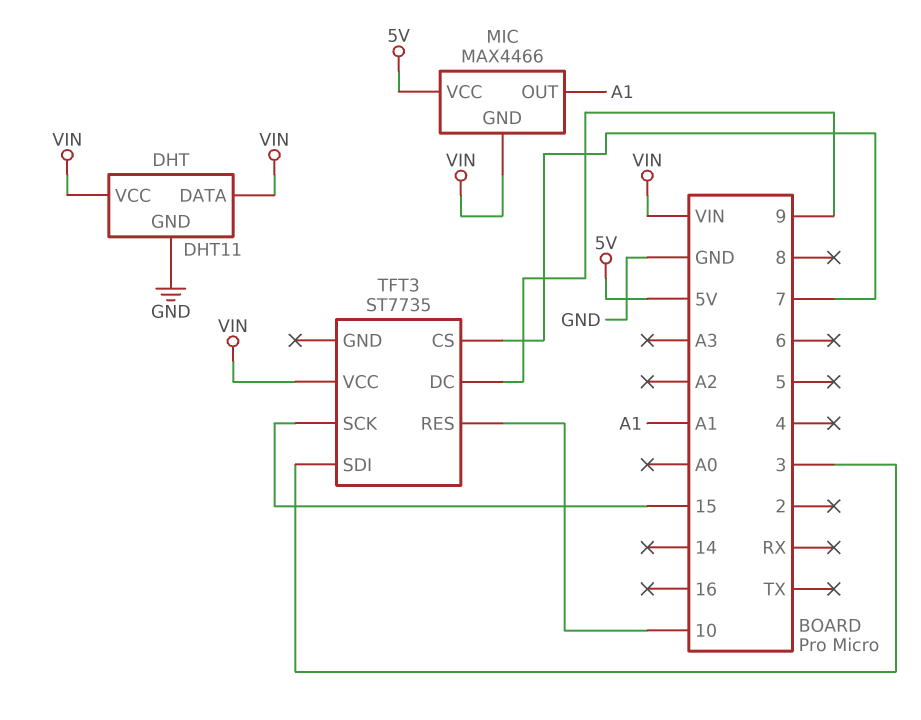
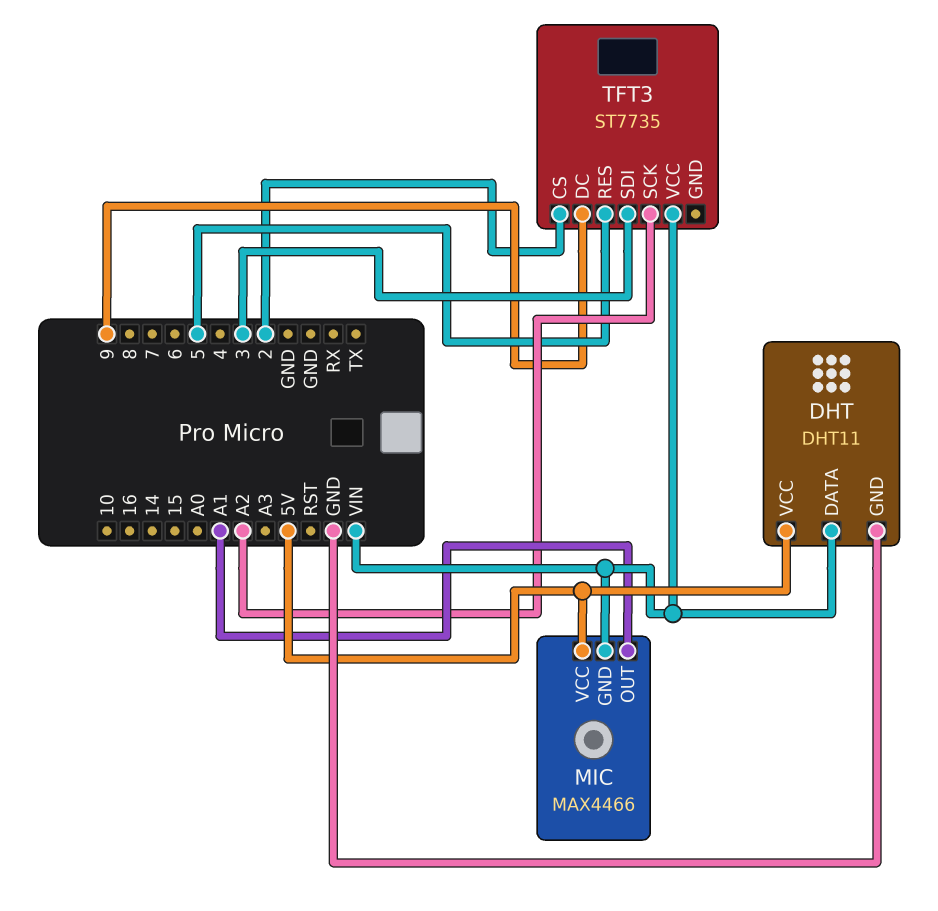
DHT pin VCC: VIN -> 5V
TFT3 pin CS: 7 -> 2
TFT3 pin RES: 10 -> 5
TFT3 pin SCK: 15 -> A2

